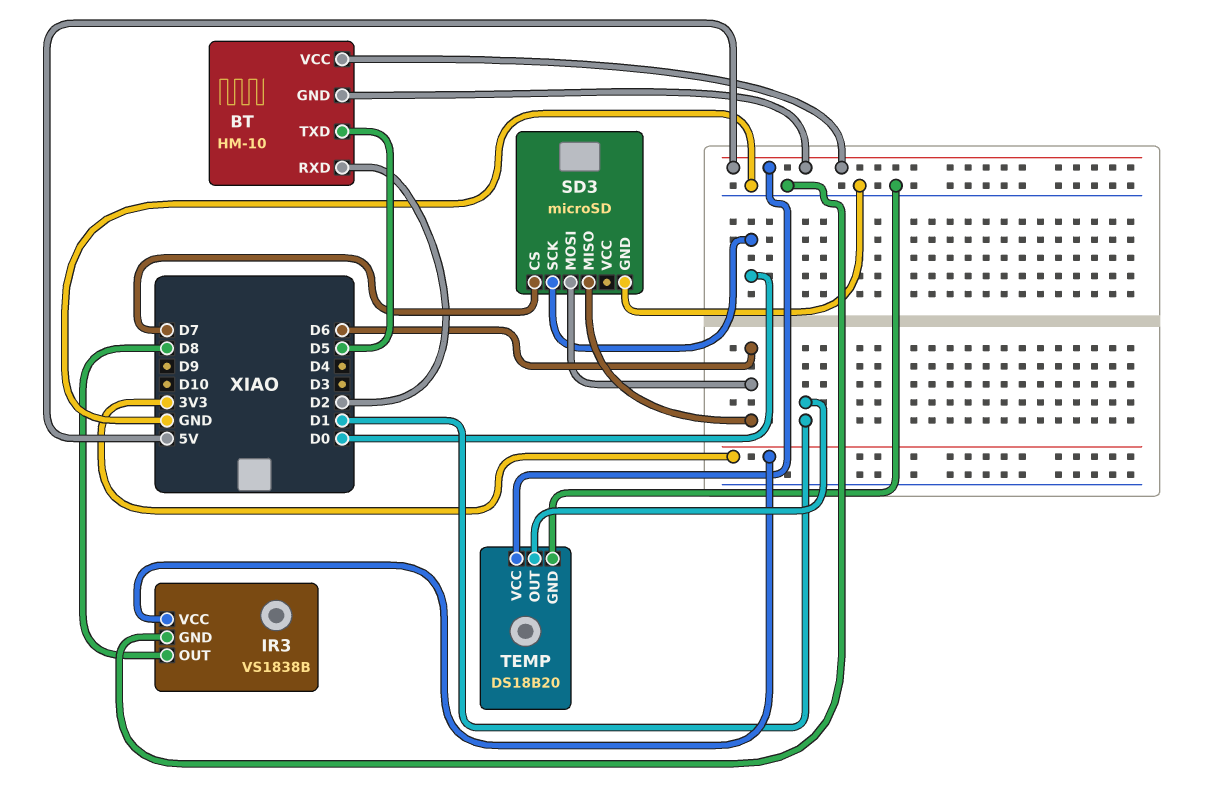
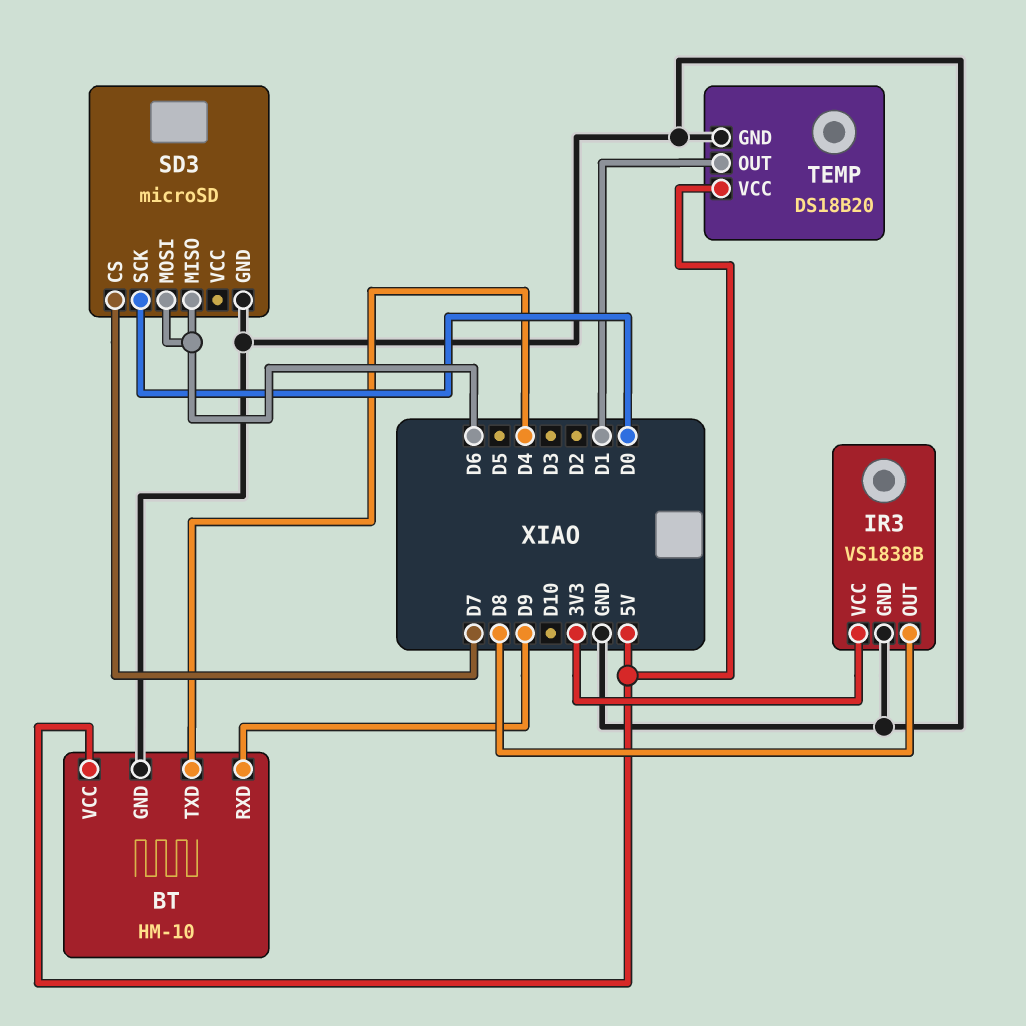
BT pin GND: 5V -> GND
BT pin RXD: D2 -> D9
BT pin TXD: D5 -> D4

